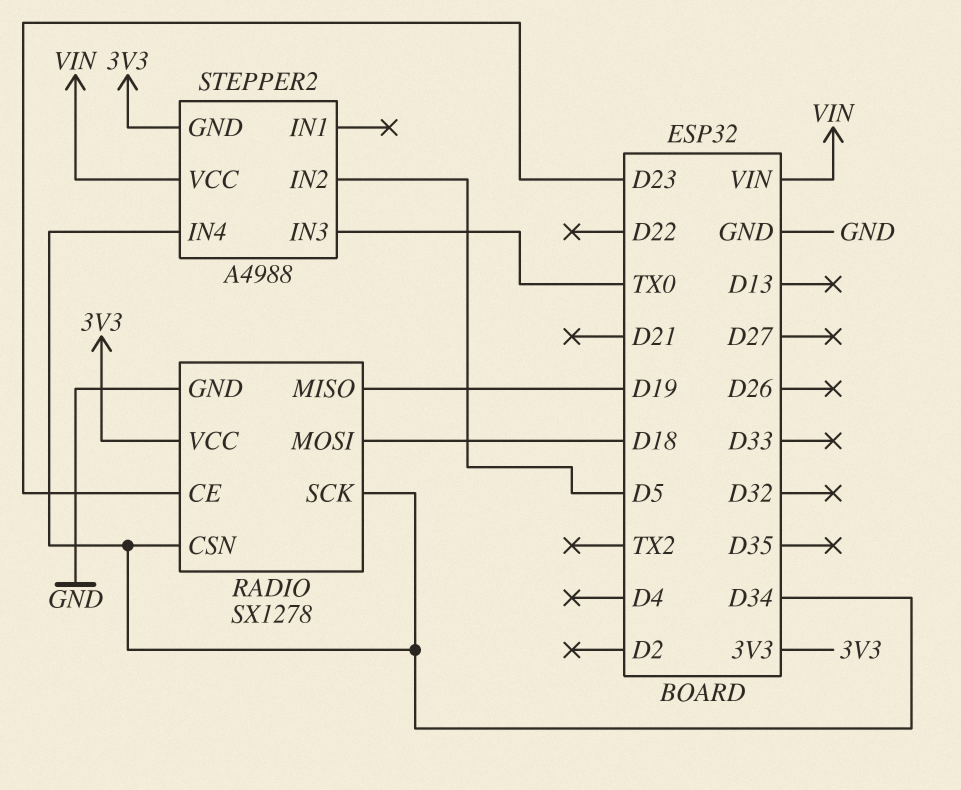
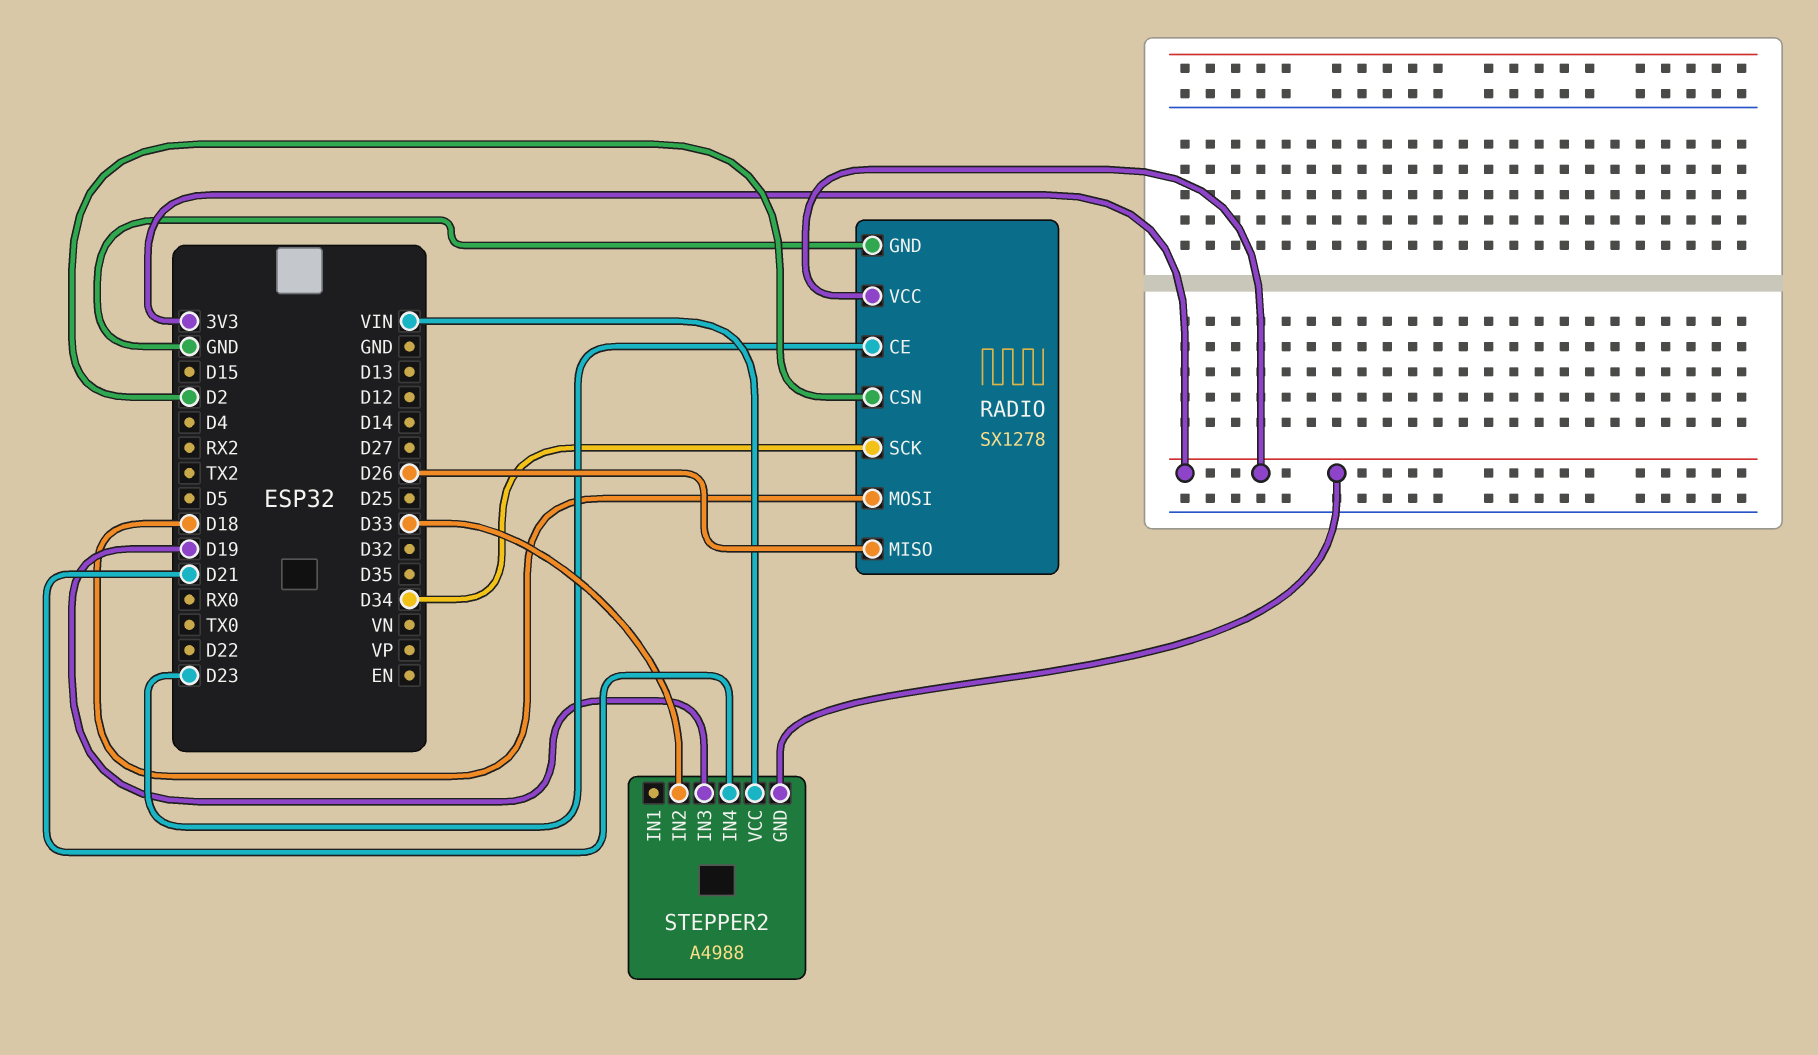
RADIO pin CSN: D34 -> D2
RADIO pin MISO: D19 -> D26
STEPPER2 pin IN2: D5 -> D33
STEPPER2 pin IN3: TX0 -> D19
STEPPER2 pin IN4: D34 -> D21

